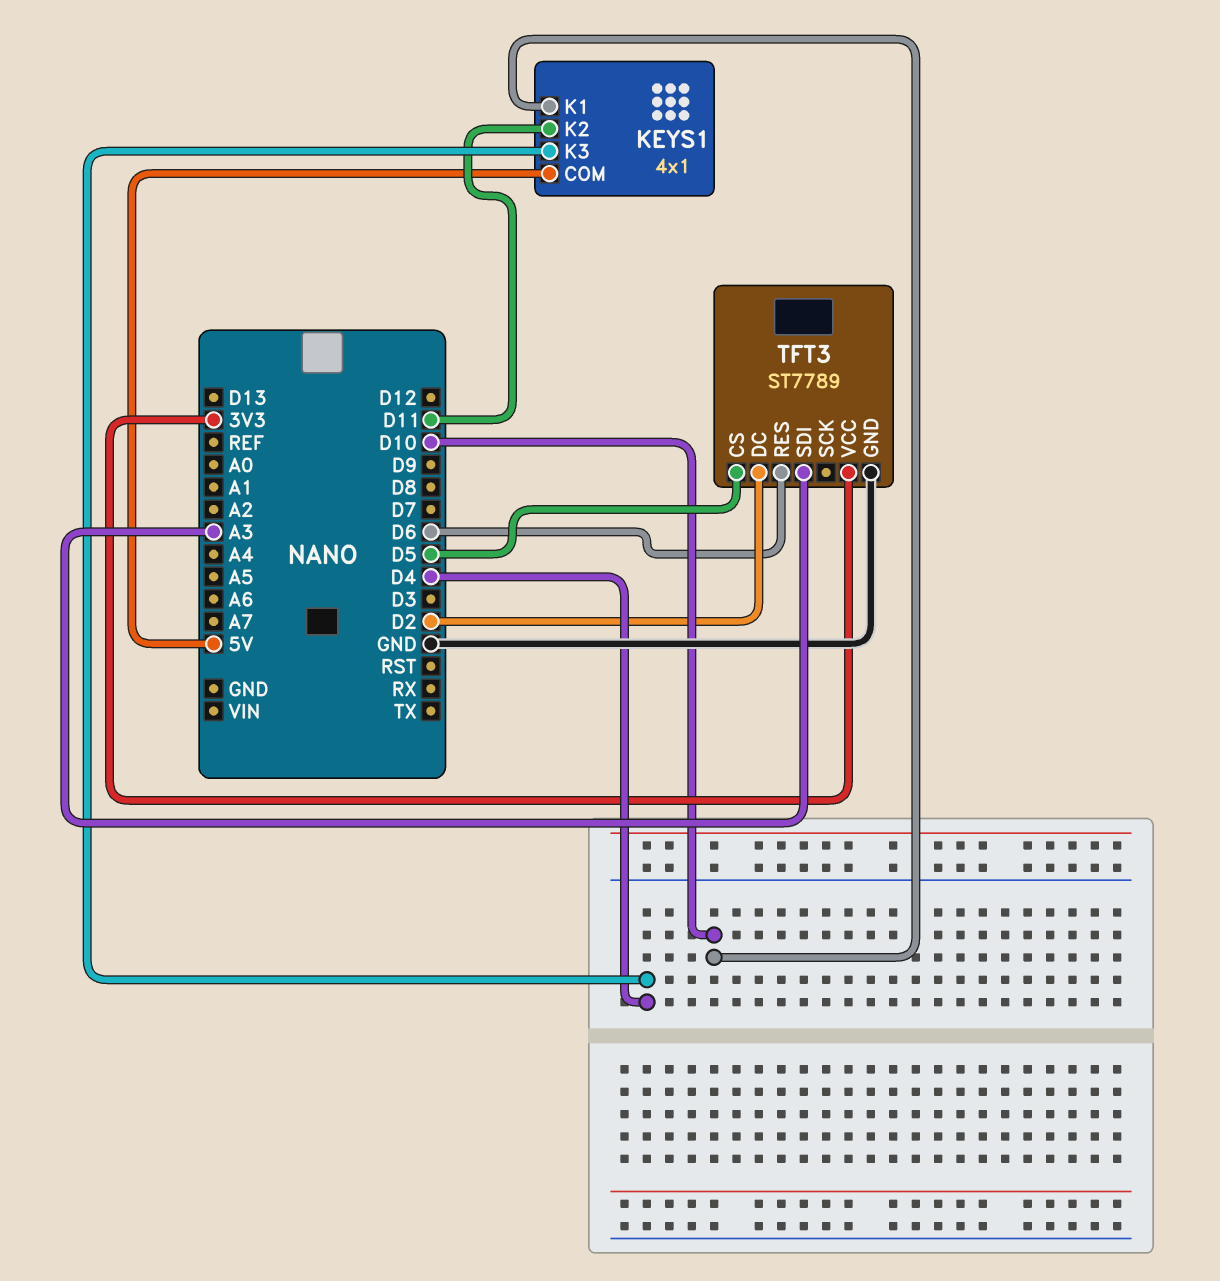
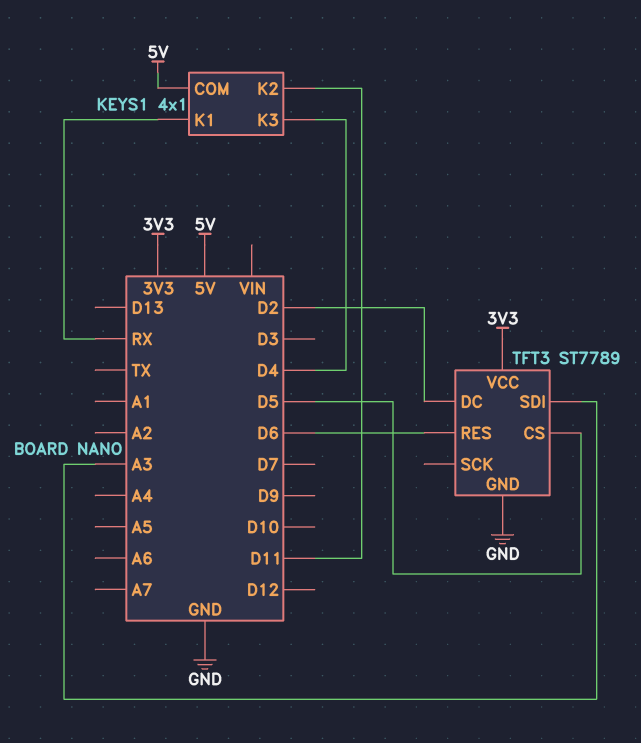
KEYS1 pin K1: D10 -> RX

